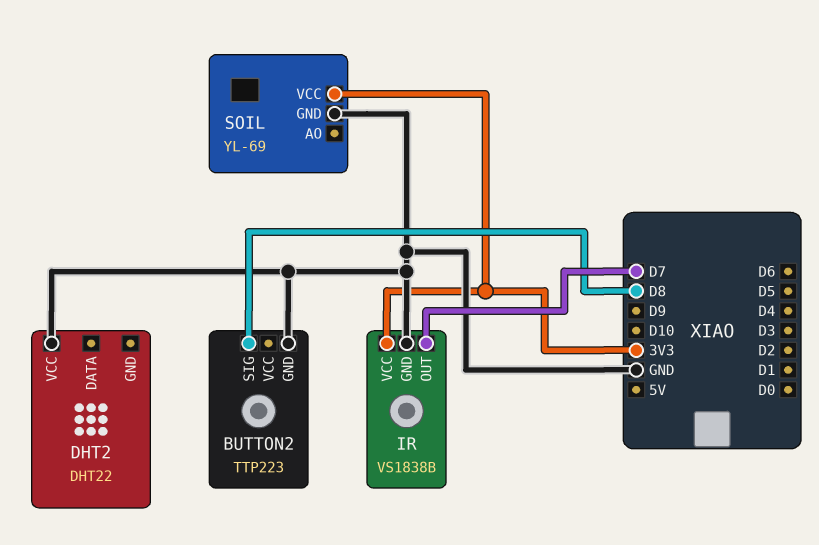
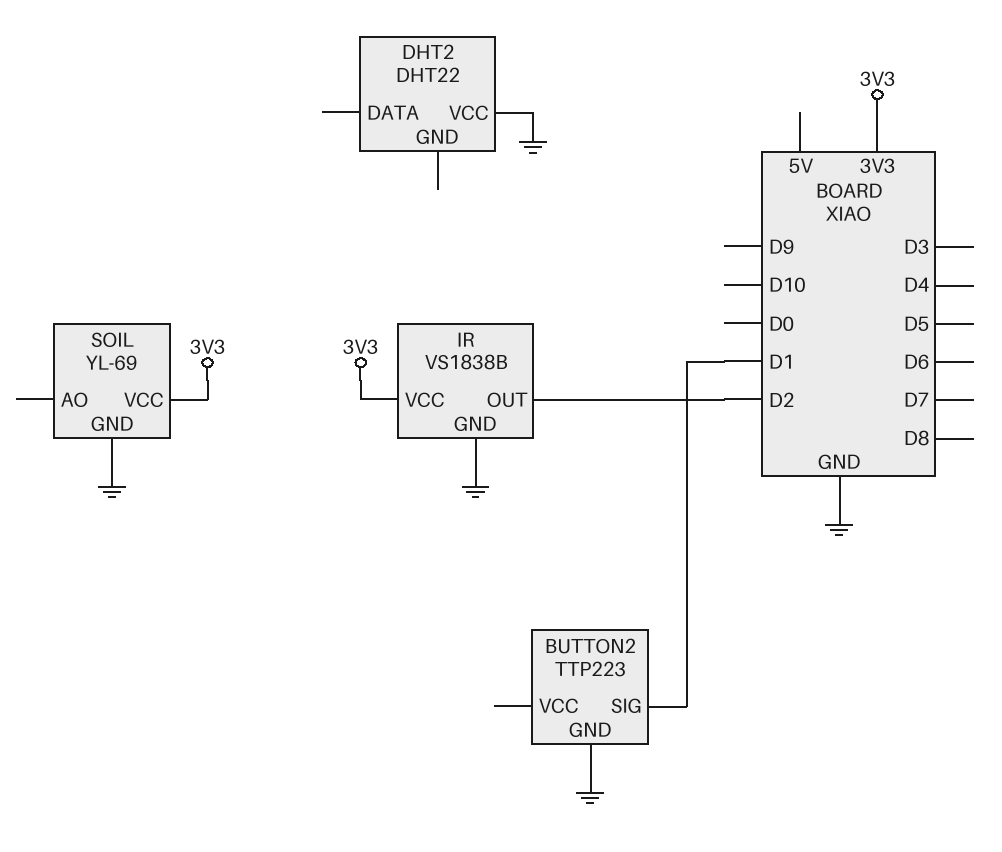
BUTTON2 pin SIG: D8 -> D1
IR pin OUT: D7 -> D2

